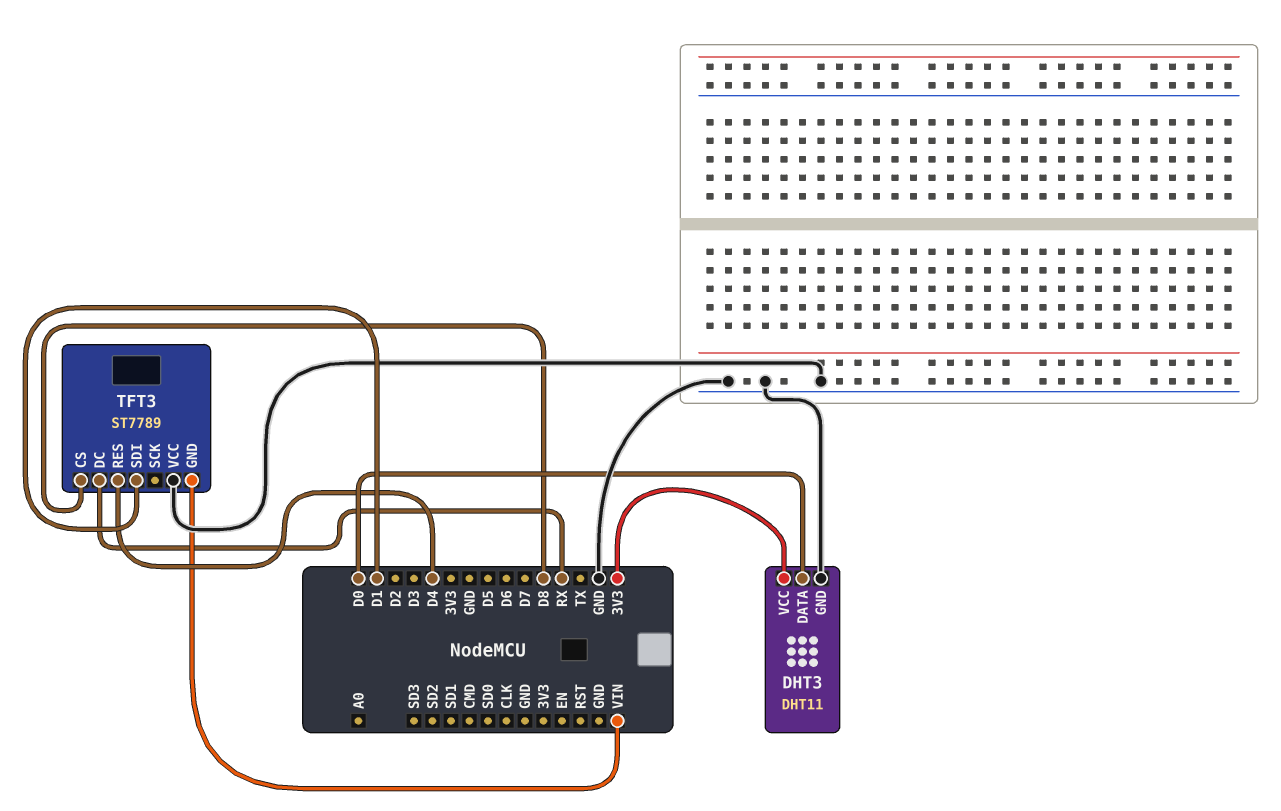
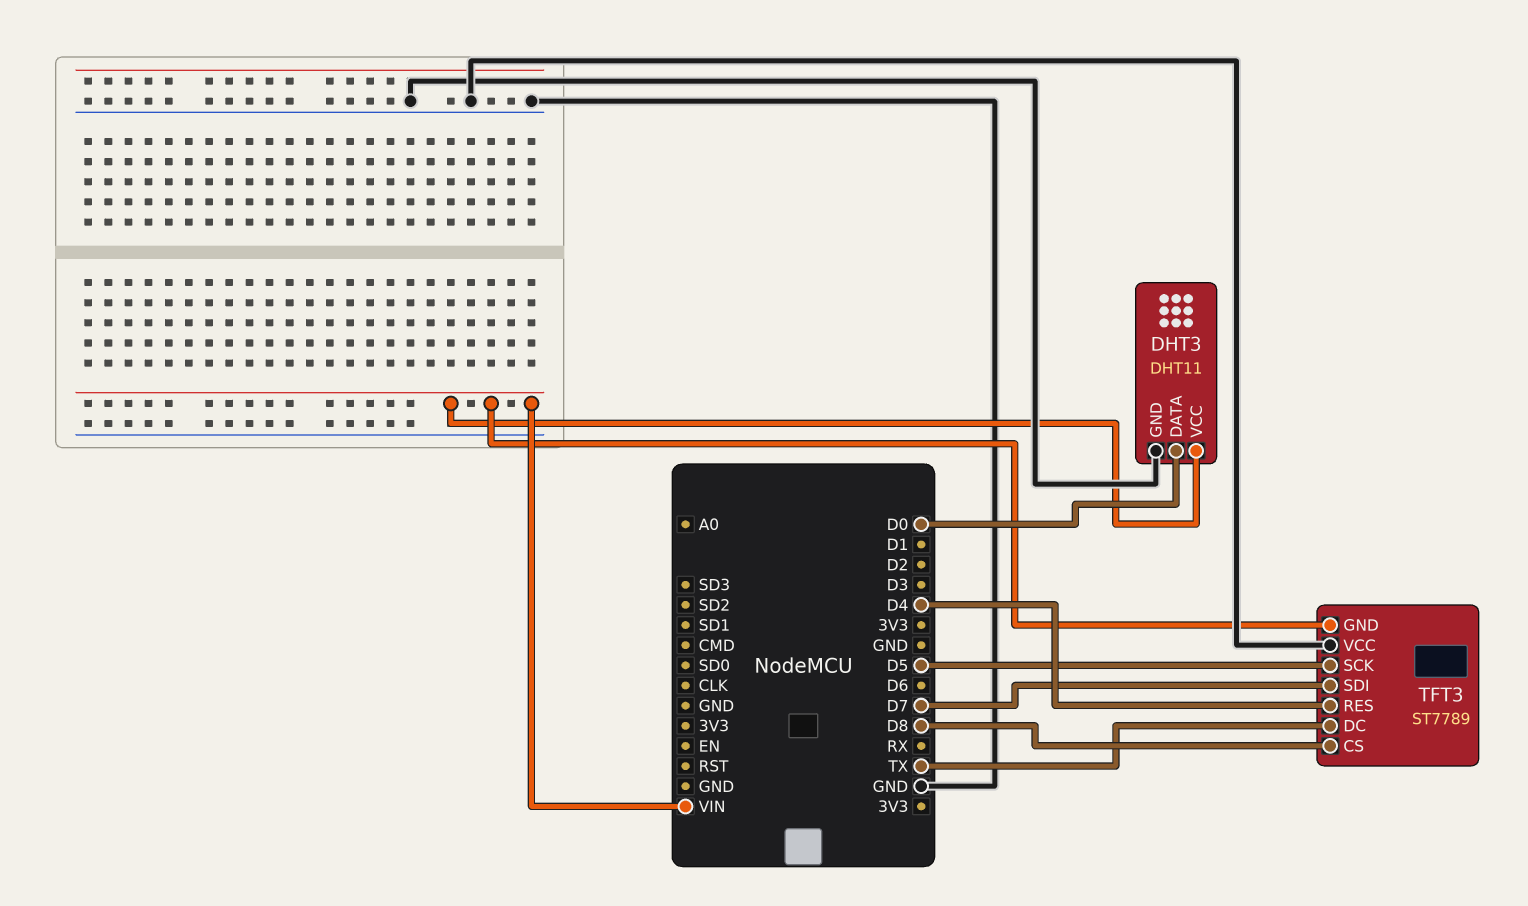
DHT3 pin VCC: 3V3 -> VIN
TFT3 pin DC: RX -> TX
TFT3 pin SCK: none -> D5
TFT3 pin SDI: D1 -> D7

